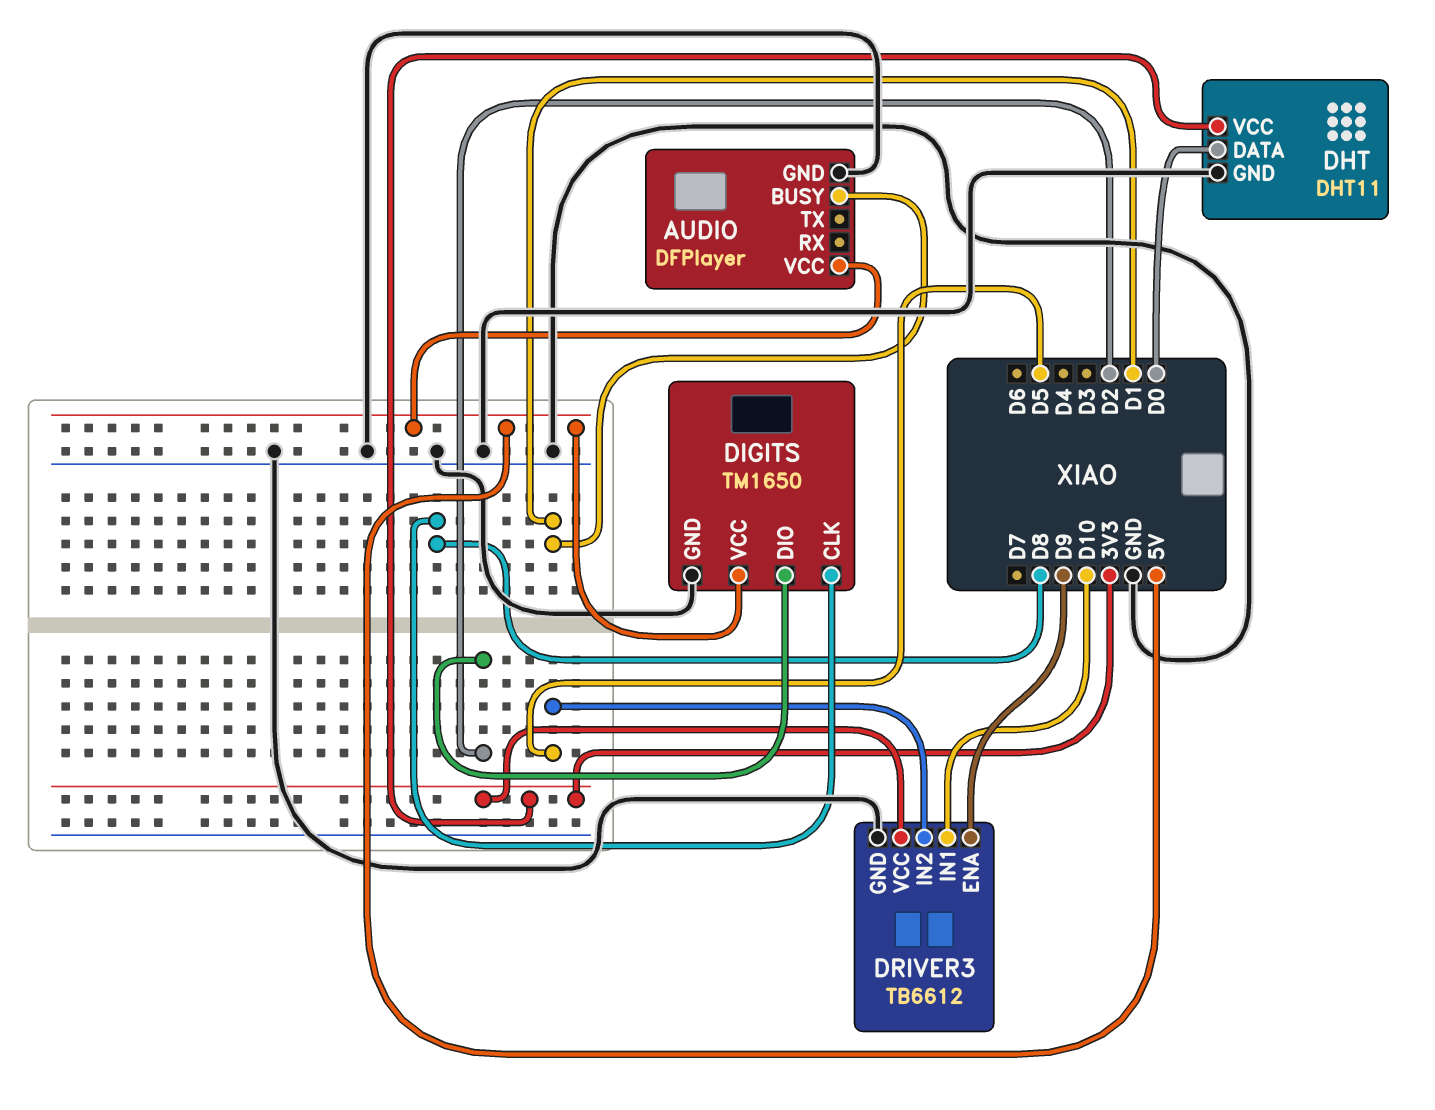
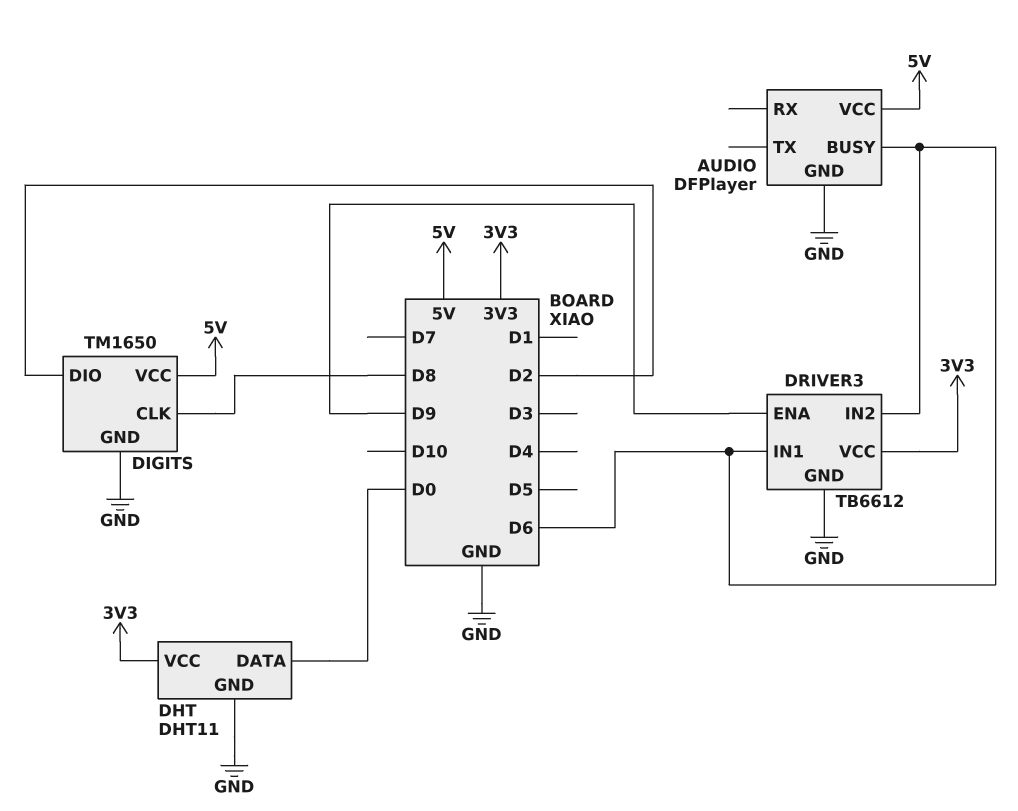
AUDIO pin BUSY: D1 -> D6
DRIVER3 pin IN1: D10 -> D6
DRIVER3 pin IN2: D5 -> D6

